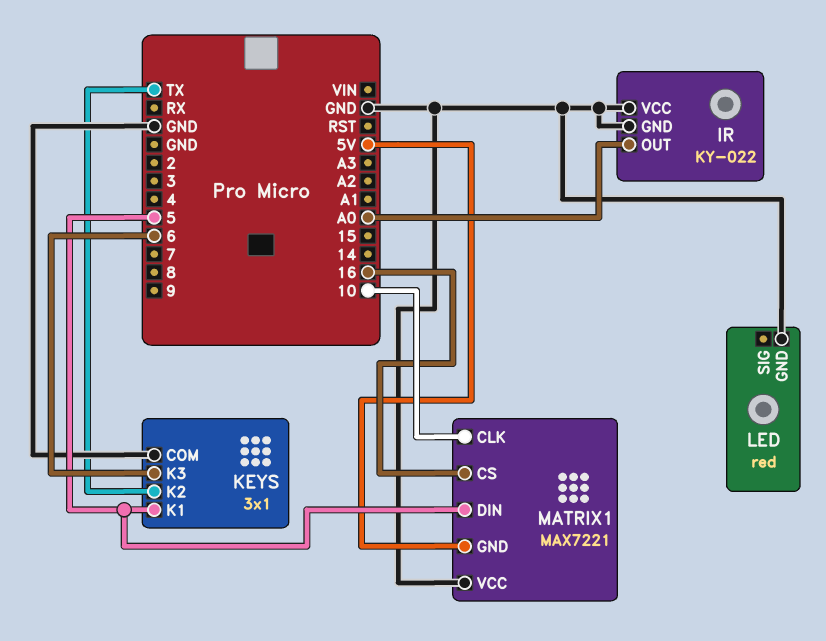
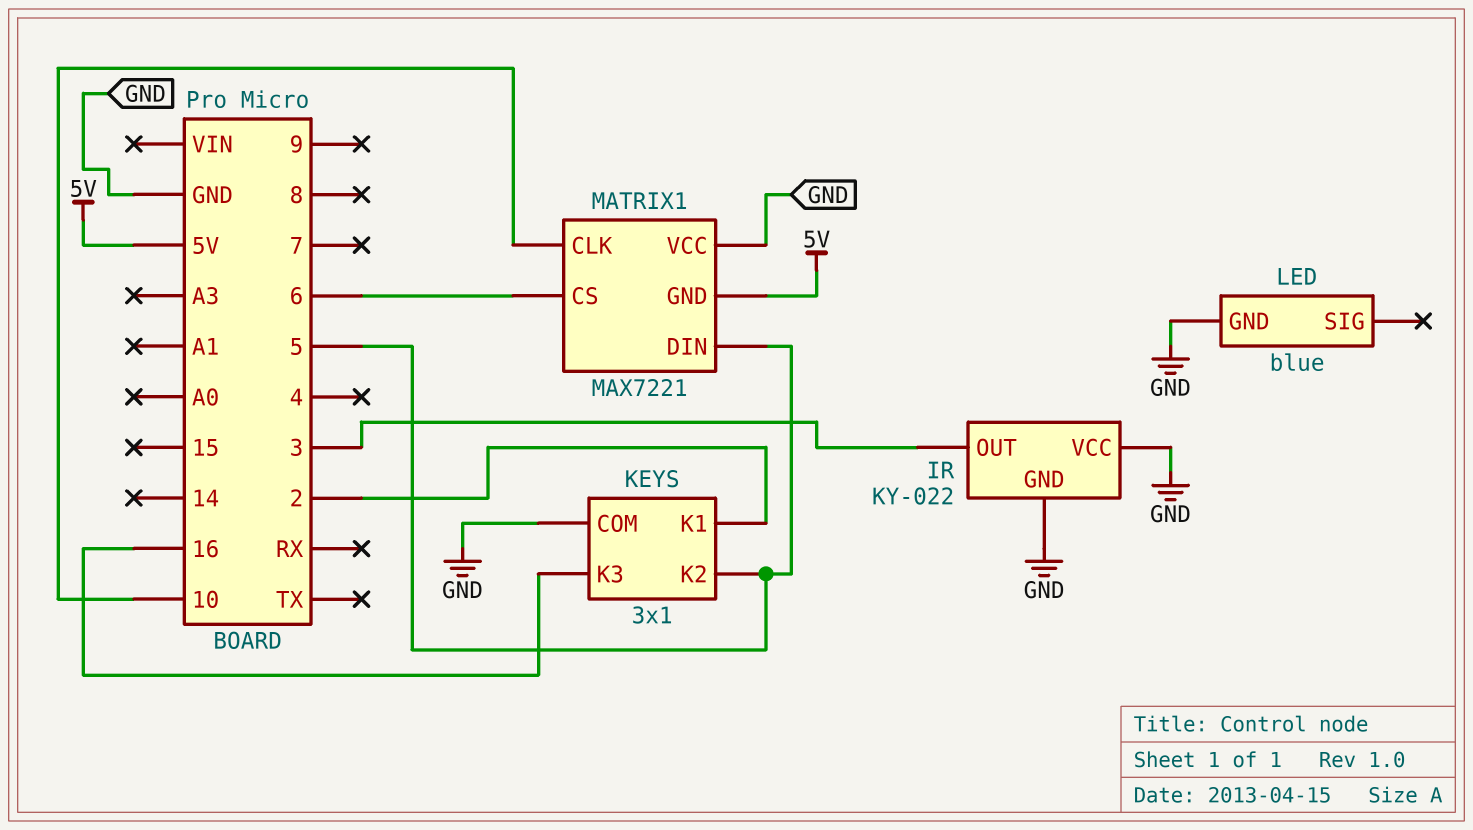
IR pin OUT: A0 -> 3
KEYS pin K1: 5 -> 2
KEYS pin K2: TX -> 5
KEYS pin K3: 6 -> 16
LED: red -> blue
MATRIX1 pin CS: 16 -> 6

